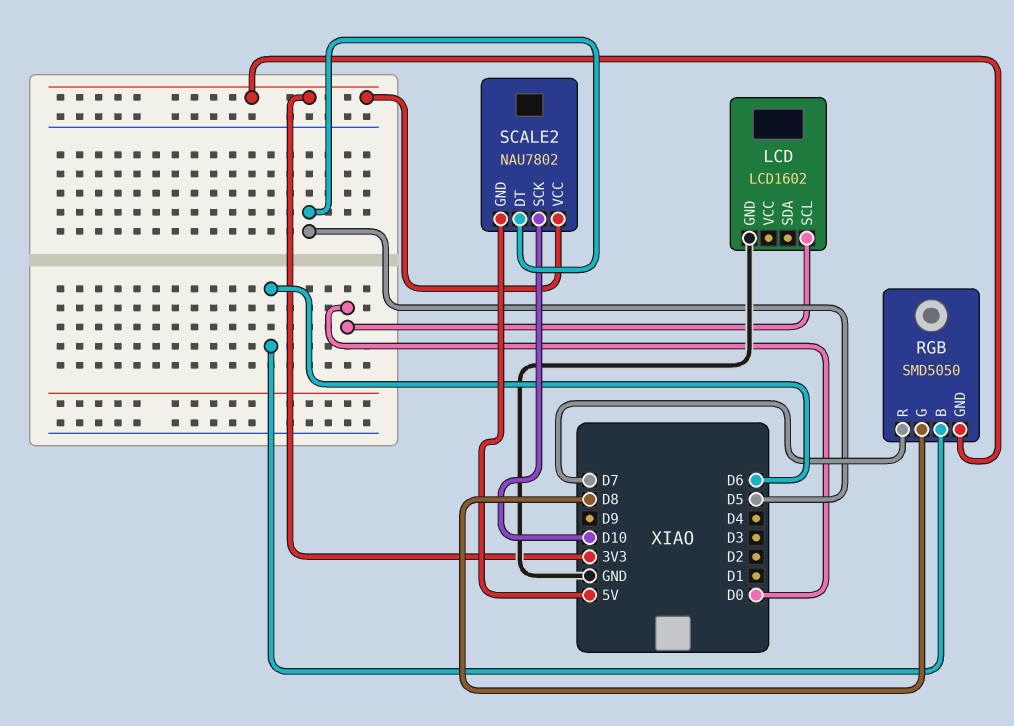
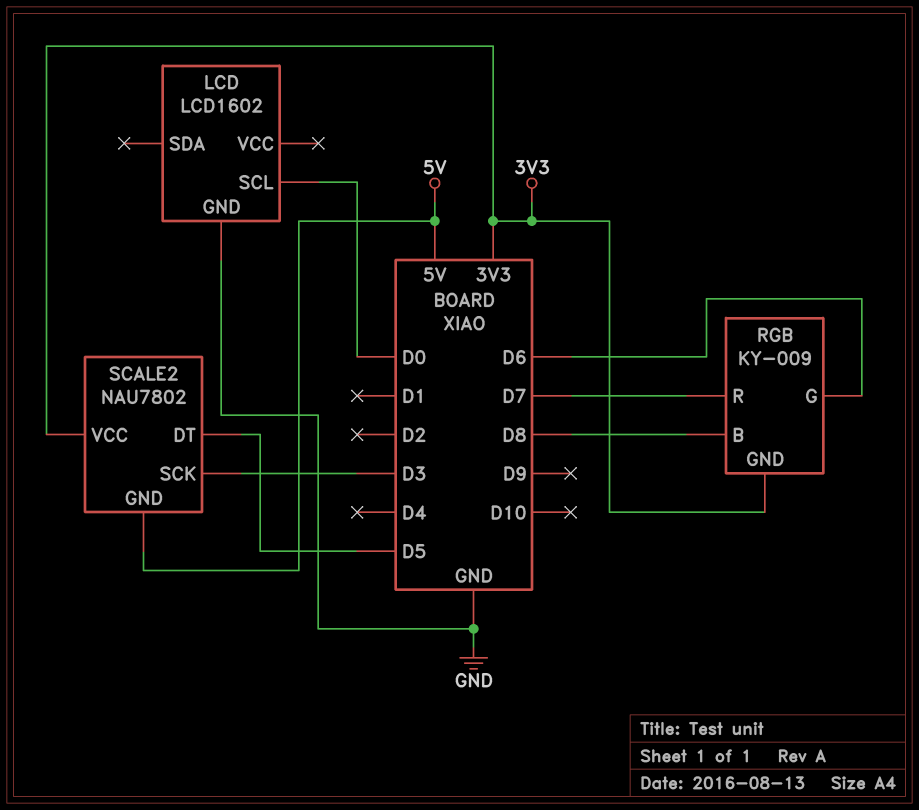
RGB: SMD5050 -> KY-009
RGB pin B: D6 -> D8
RGB pin G: D8 -> D6
SCALE2 pin SCK: D10 -> D3

